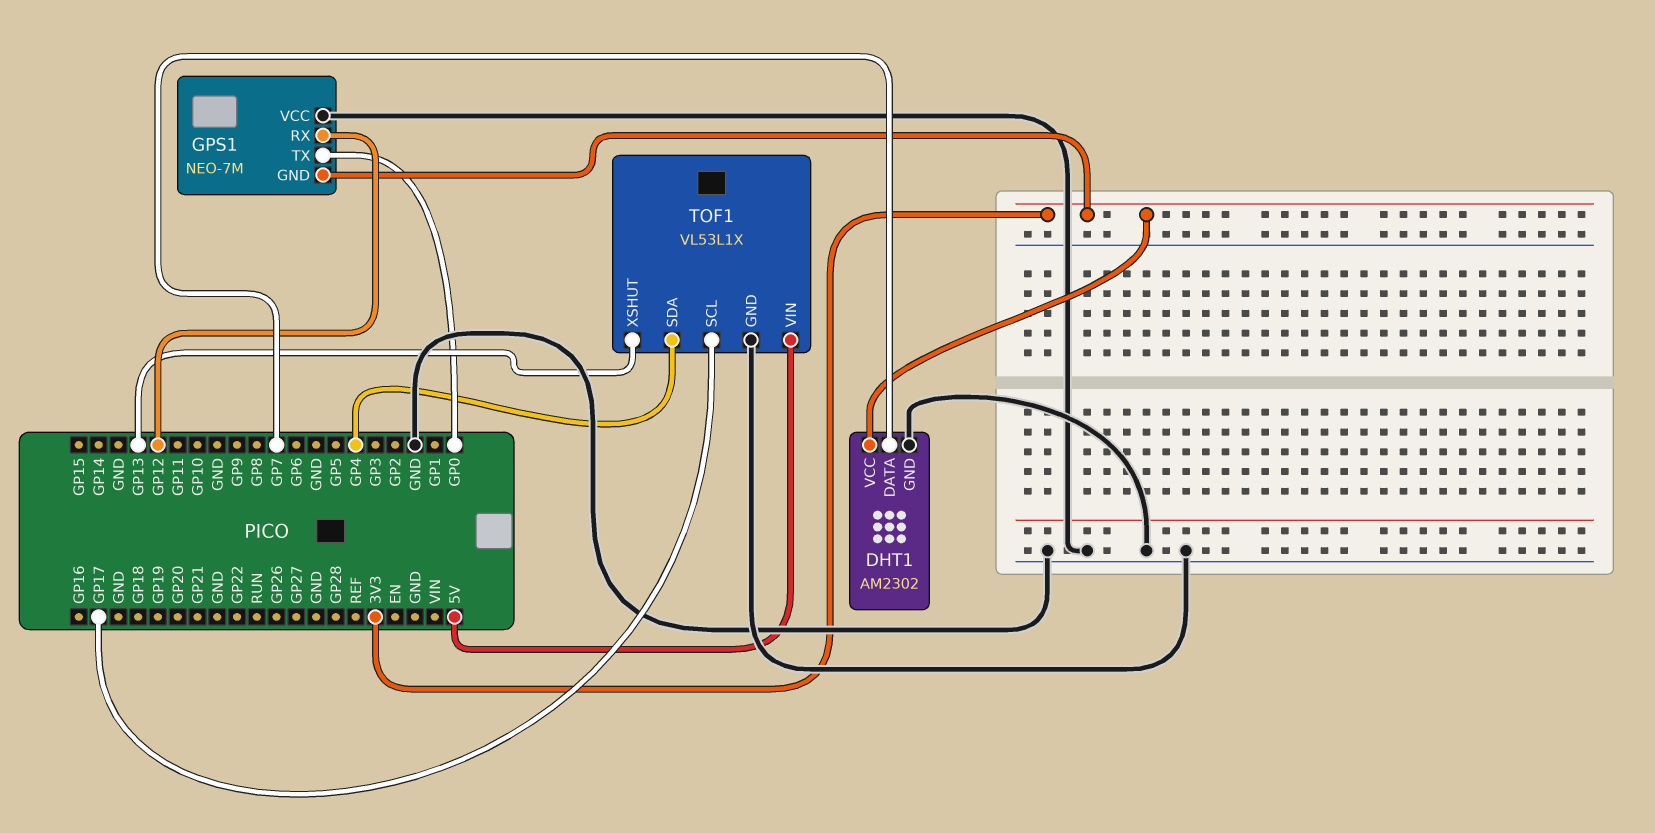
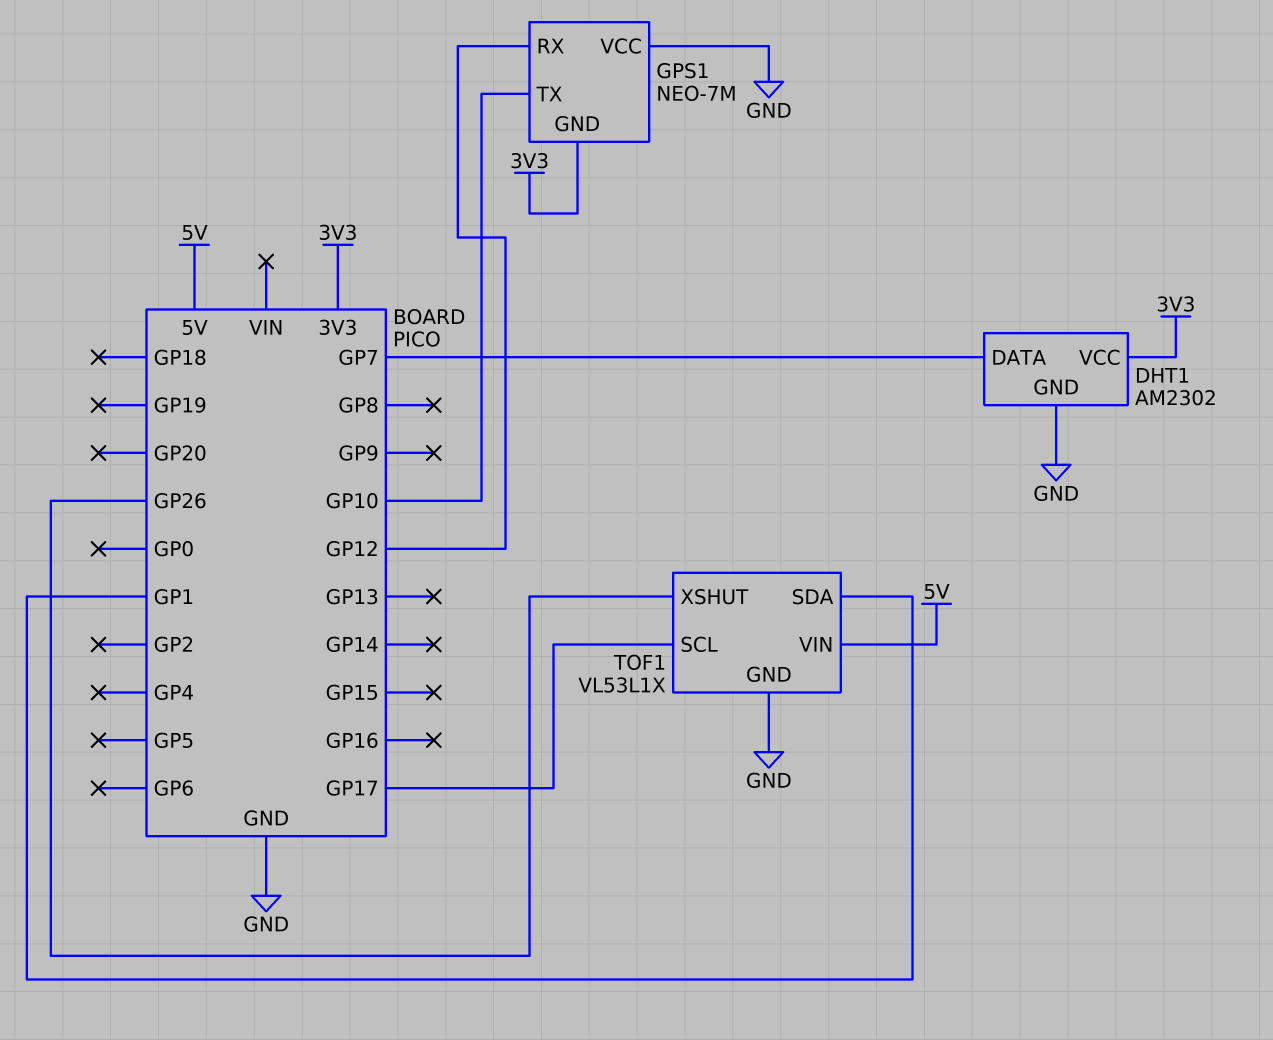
GPS1 pin TX: GP0 -> GP10
TOF1 pin SDA: GP4 -> GP1
TOF1 pin XSHUT: GP13 -> GP26

